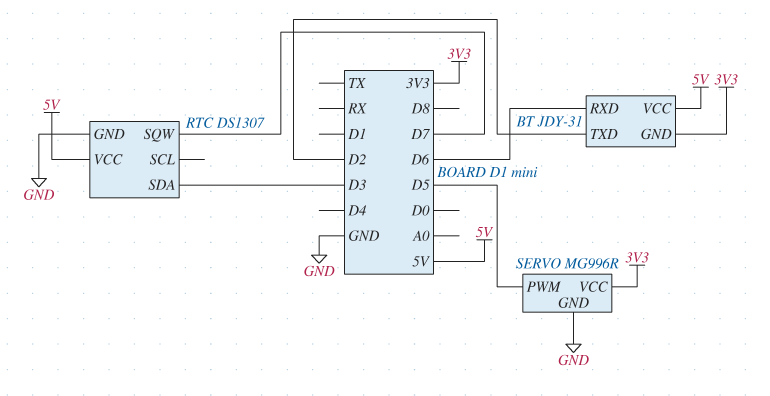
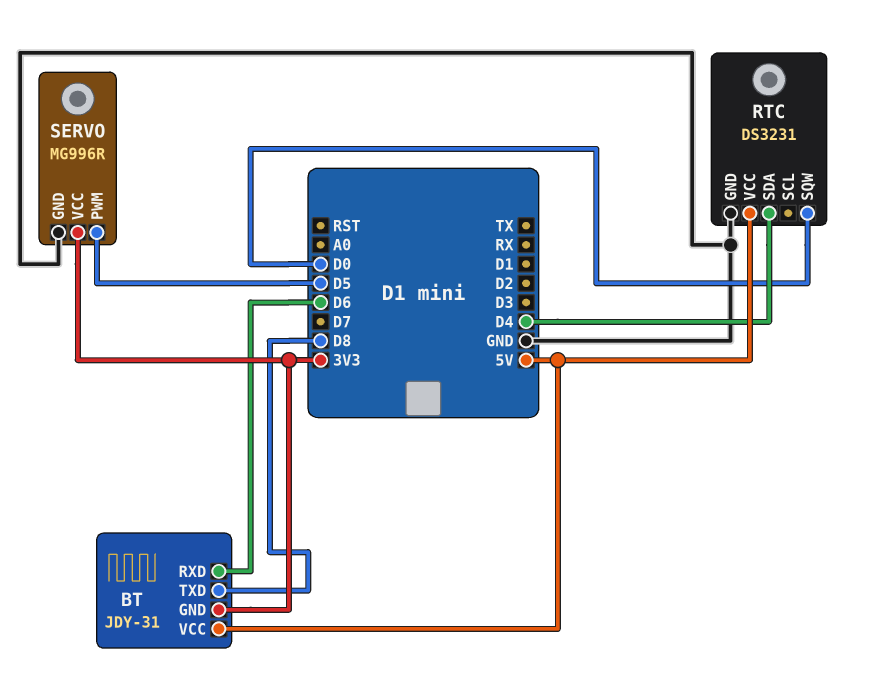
BT pin TXD: D2 -> D8
RTC: DS1307 -> DS3231
RTC pin SDA: D3 -> D4
RTC pin SQW: D7 -> D0

